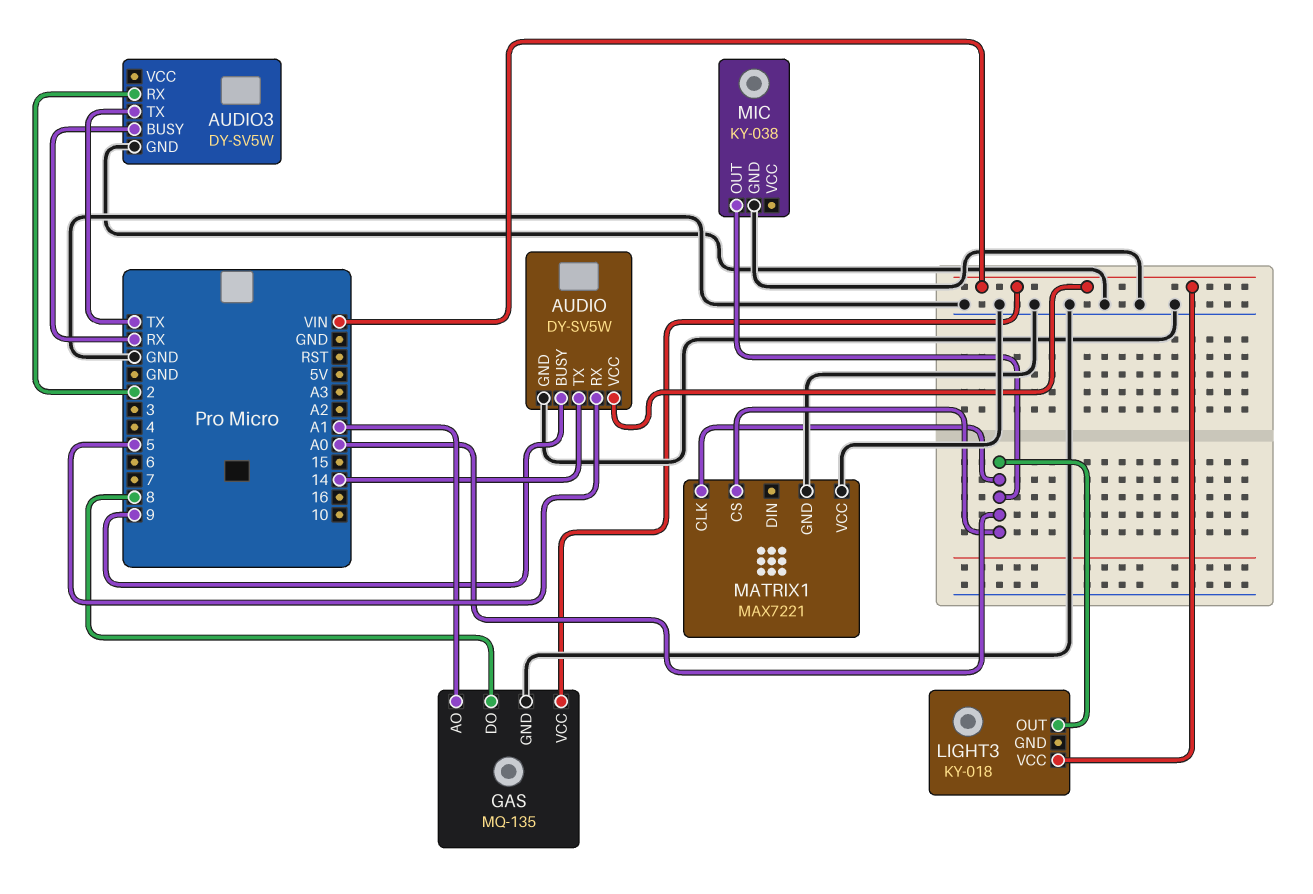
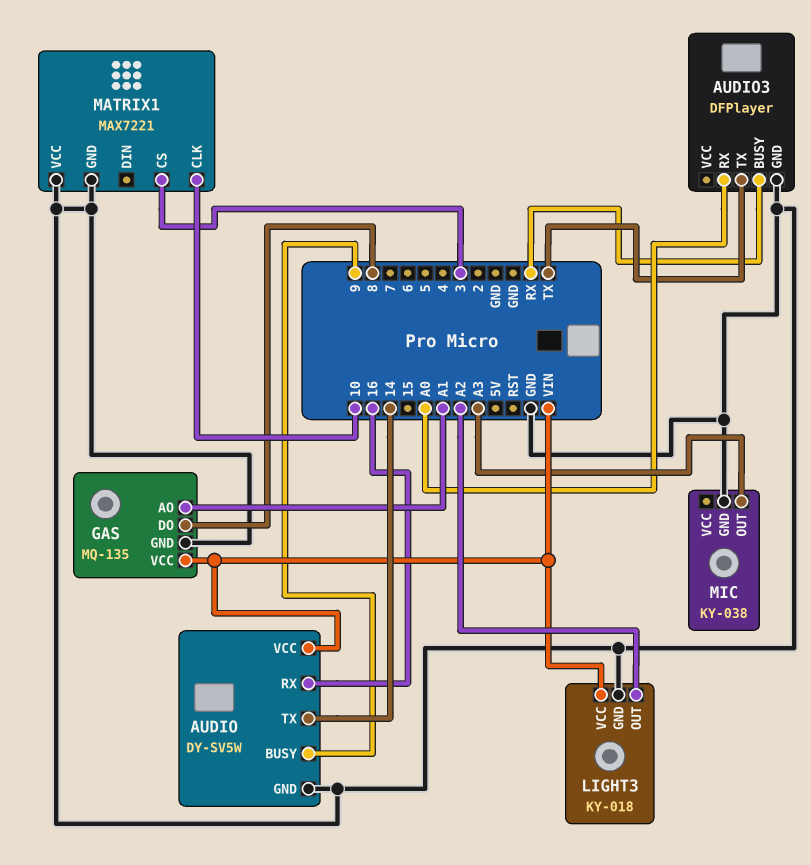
AUDIO pin RX: 5 -> 16
AUDIO3: DY-SV5W -> DFPlayer
AUDIO3 pin RX: 2 -> A0
LIGHT3 pin GND: none -> GND
LIGHT3 pin OUT: A0 -> A2
MATRIX1 pin CLK: A0 -> 10
MATRIX1 pin CS: A0 -> 3
MIC pin OUT: A0 -> A3

